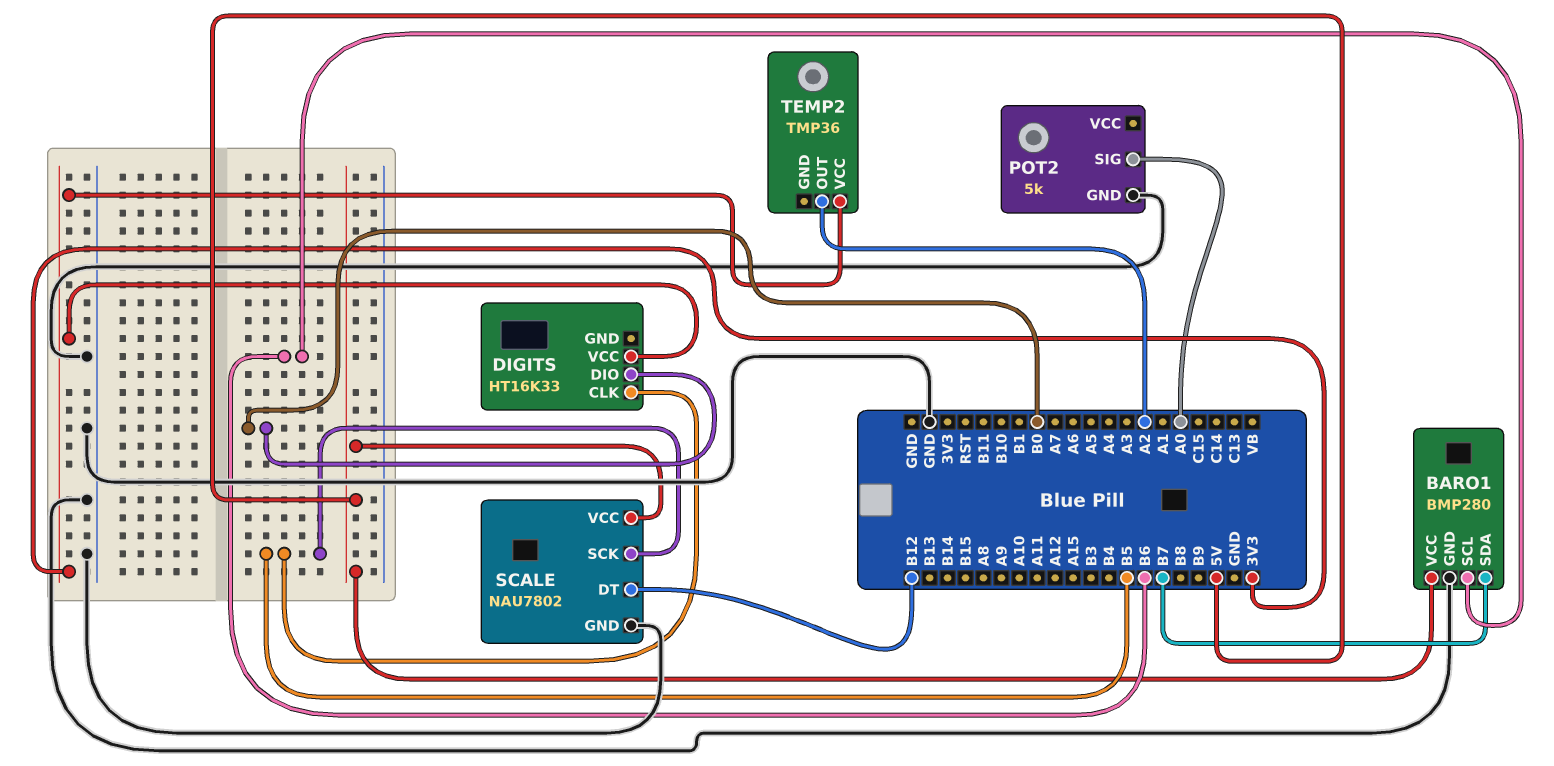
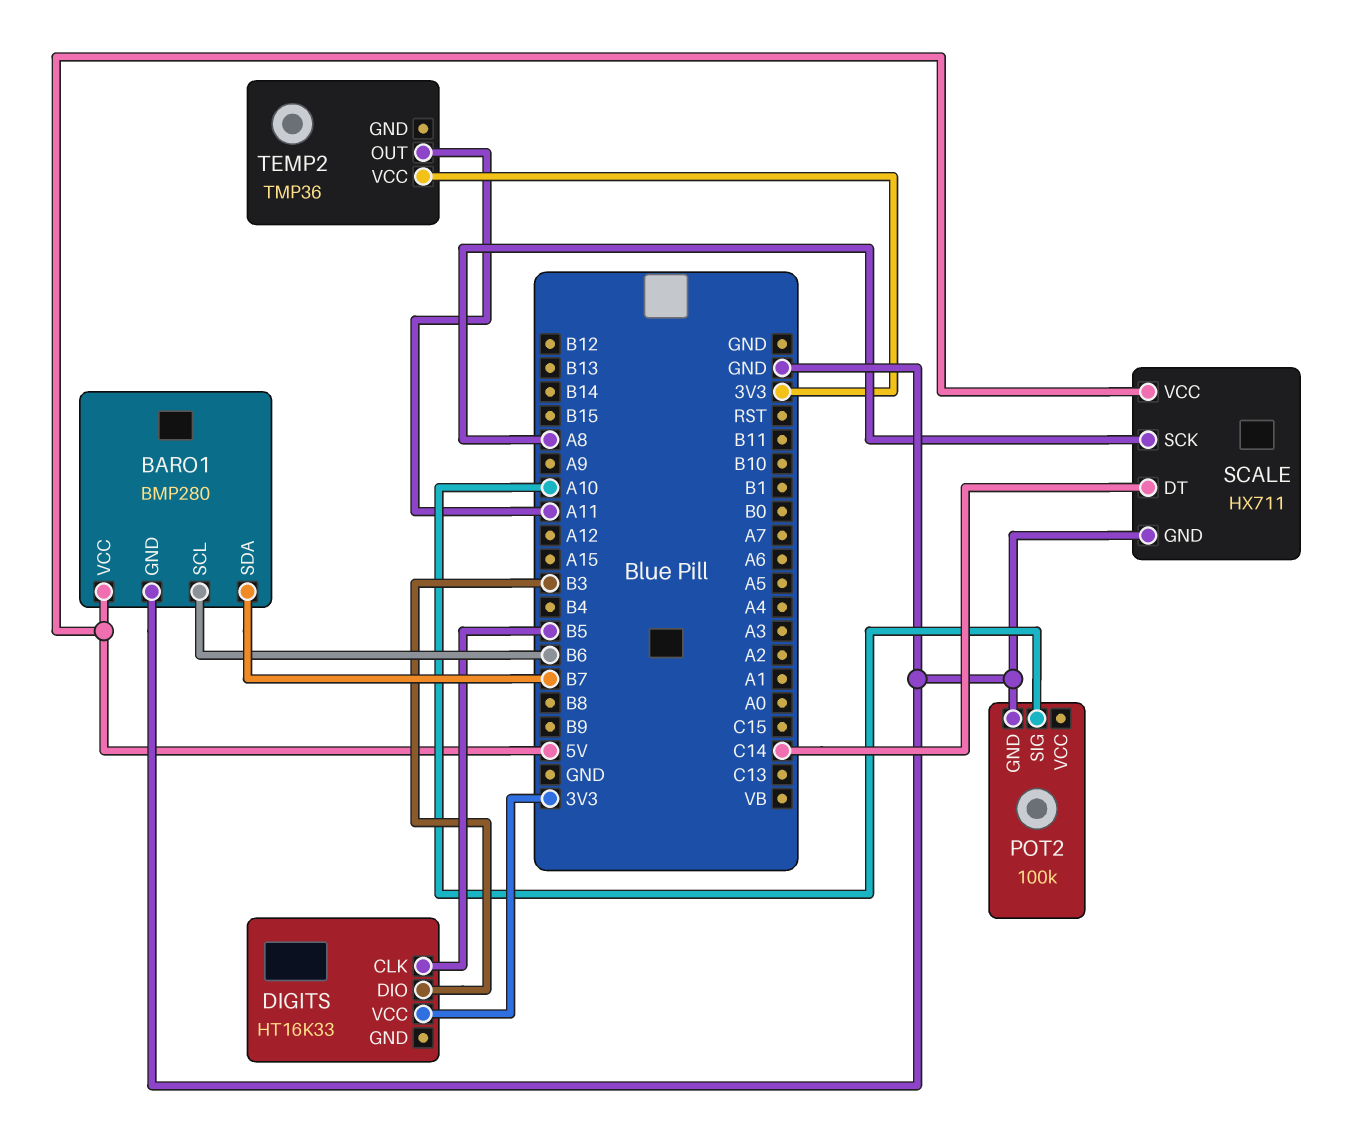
DIGITS pin DIO: B0 -> B3
POT2: 5k -> 100k
POT2 pin SIG: A0 -> A10
SCALE: NAU7802 -> HX711
SCALE pin DT: B12 -> C14
SCALE pin SCK: B5 -> A8
TEMP2 pin OUT: A2 -> A11

